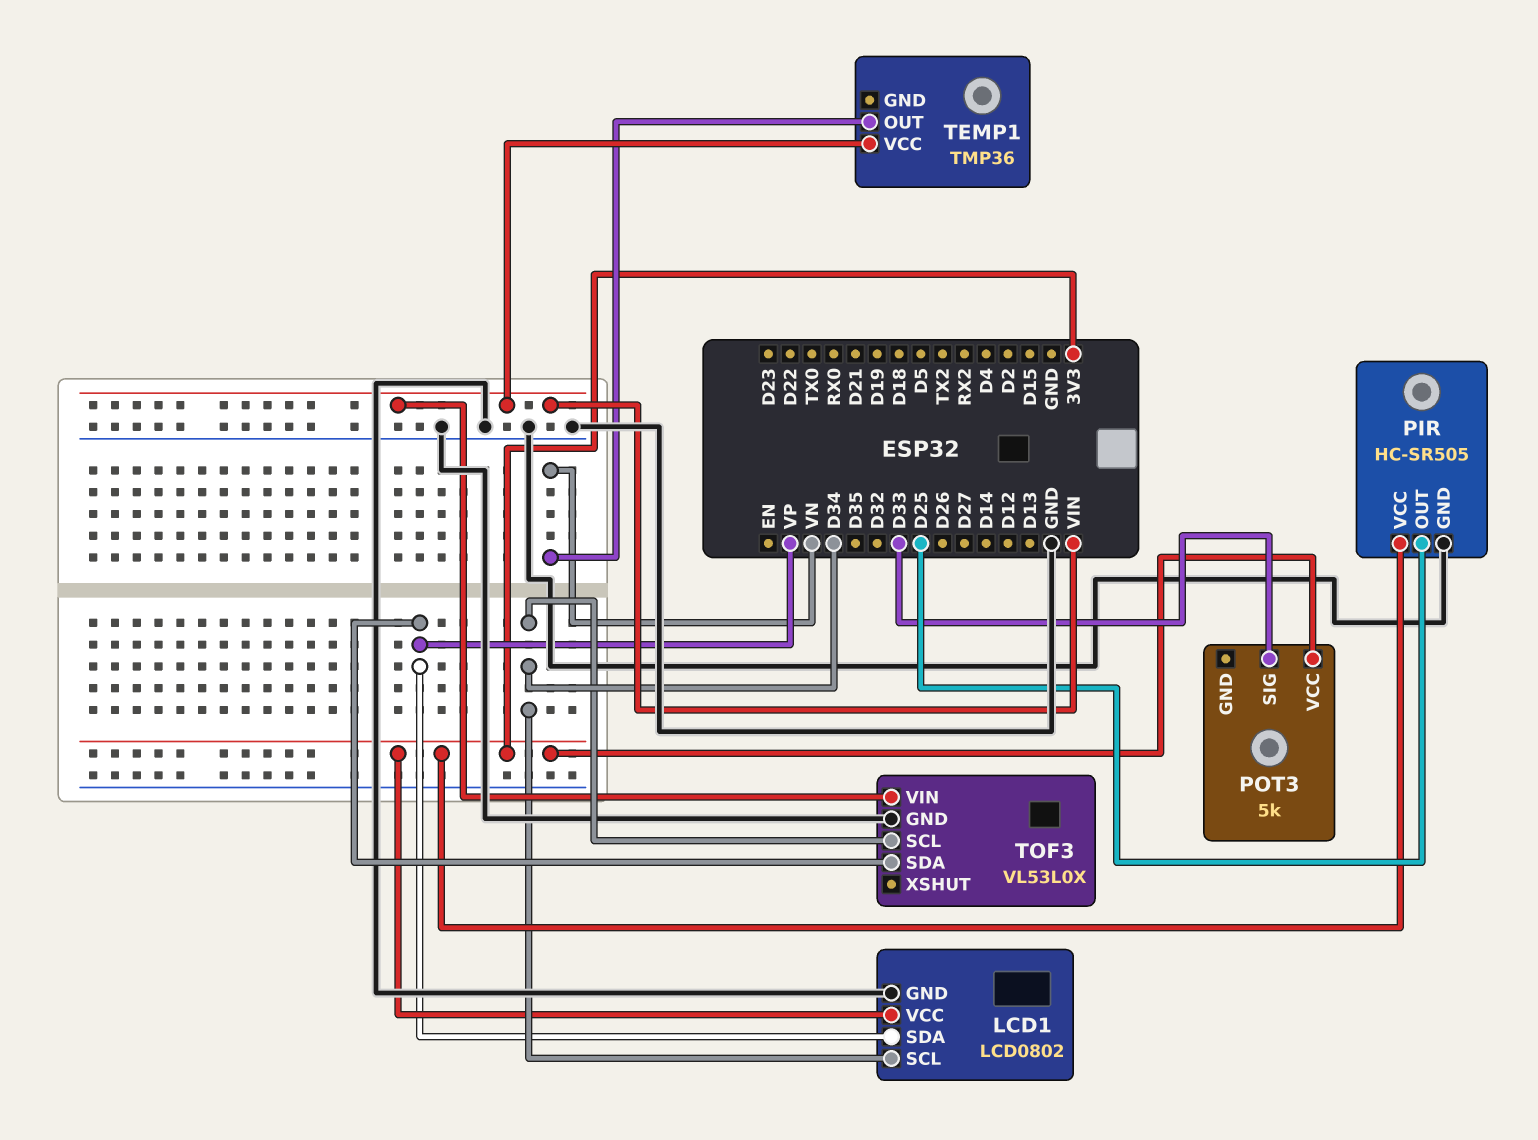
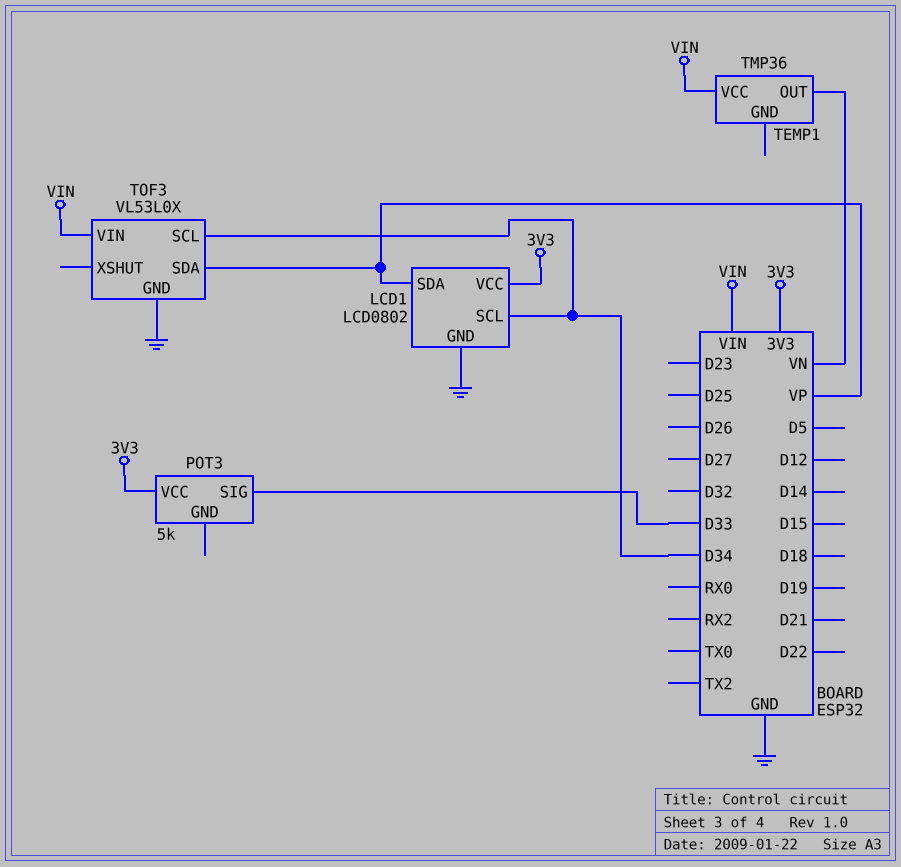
PIR: HC-SR505 -> none
PIR pin GND: GND -> none
PIR pin OUT: D25 -> none
PIR pin VCC: 3V3 -> none

